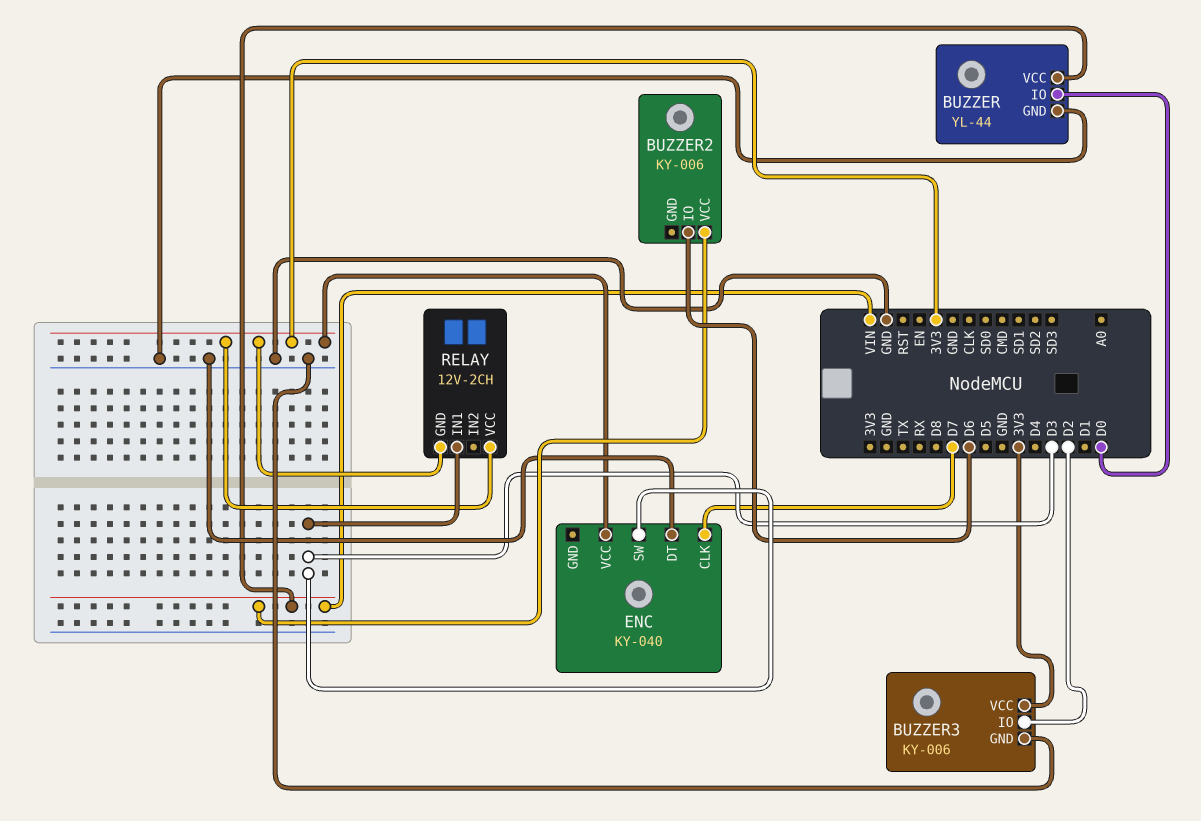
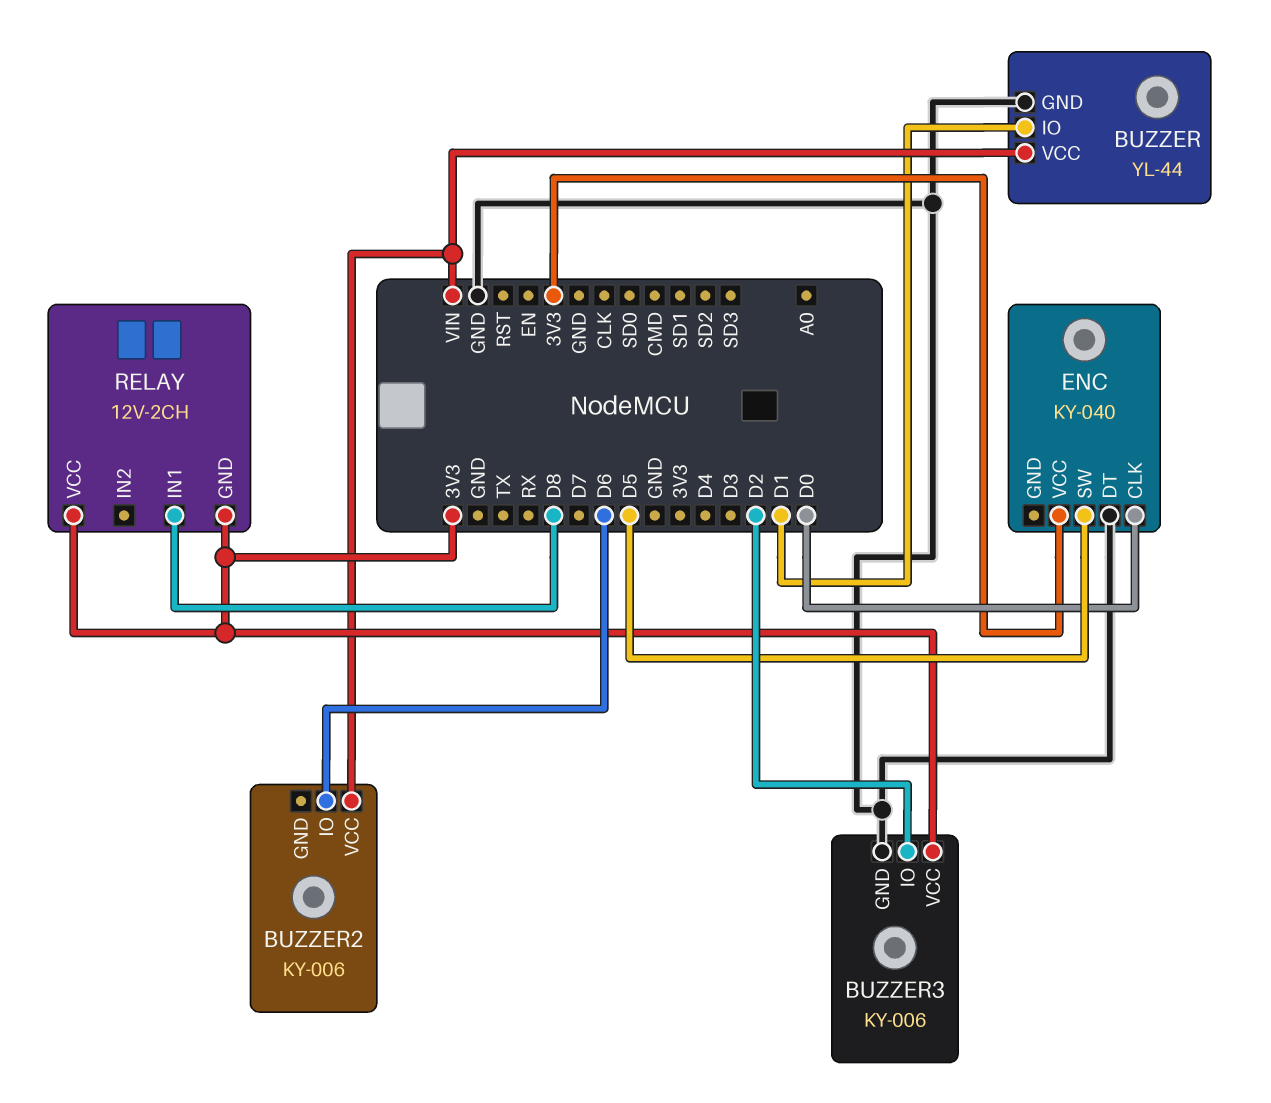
BUZZER pin IO: D0 -> D1
ENC pin CLK: D7 -> D0
ENC pin SW: D3 -> D5
RELAY pin IN1: D3 -> D8

